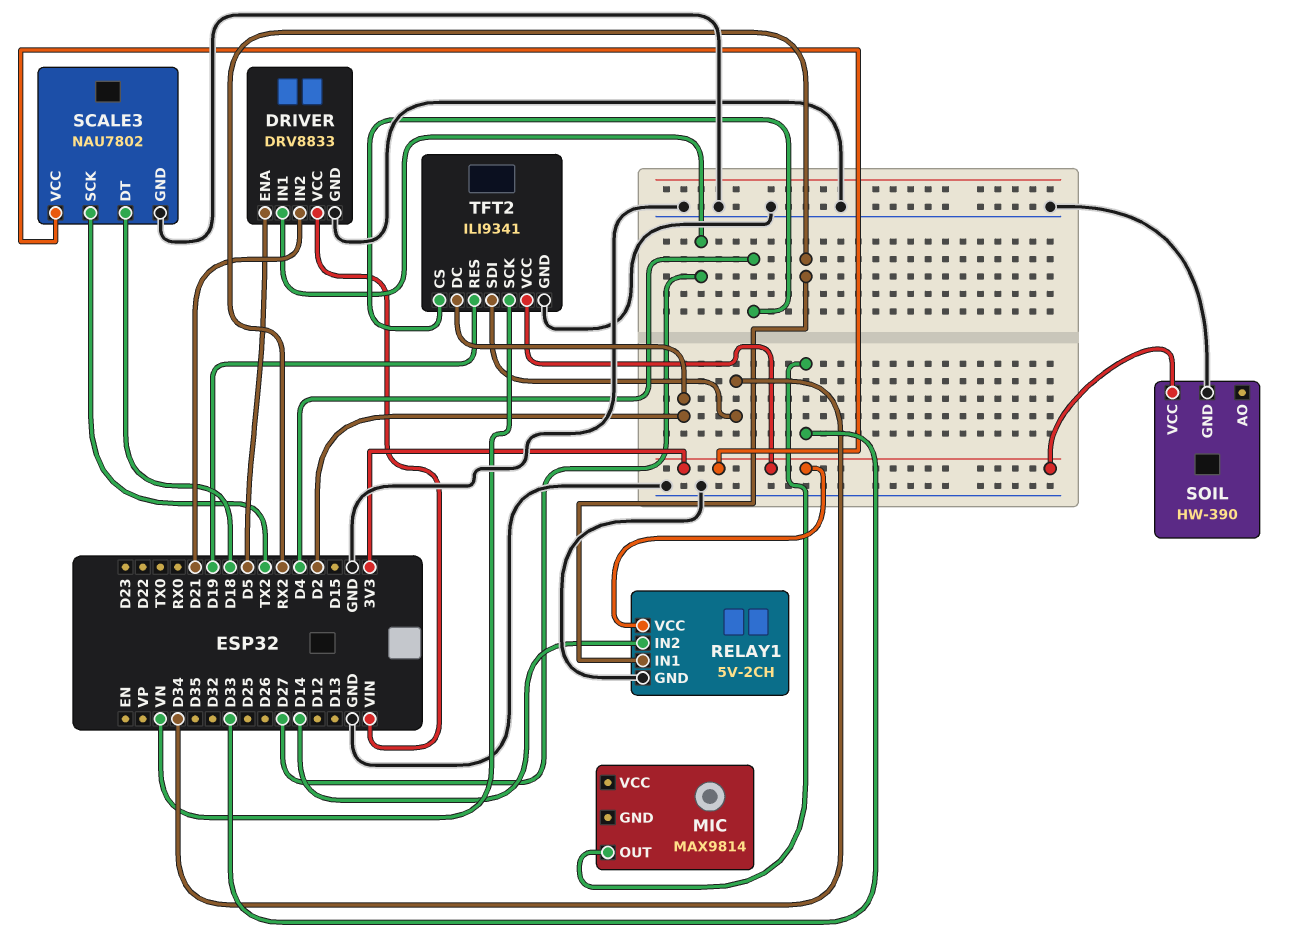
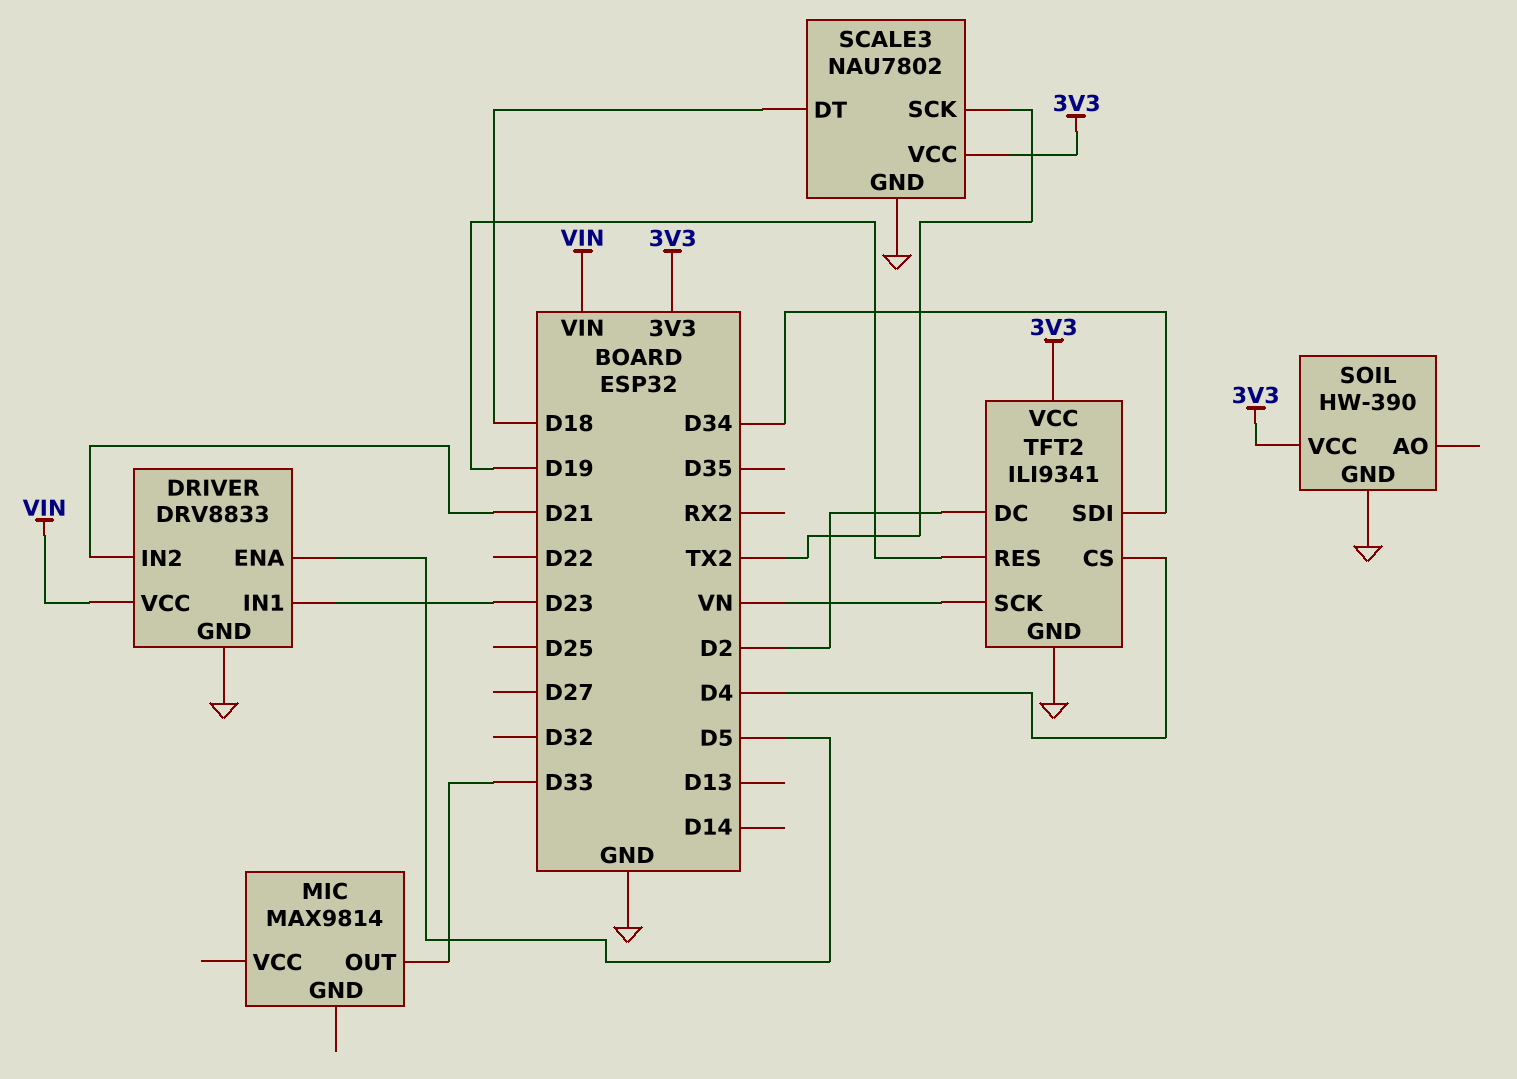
DRIVER pin IN1: D27 -> D23
RELAY1: 5V-2CH -> none
RELAY1 pin GND: GND -> none
RELAY1 pin IN1: RX2 -> none
RELAY1 pin IN2: D14 -> none
RELAY1 pin VCC: 3V3 -> none

